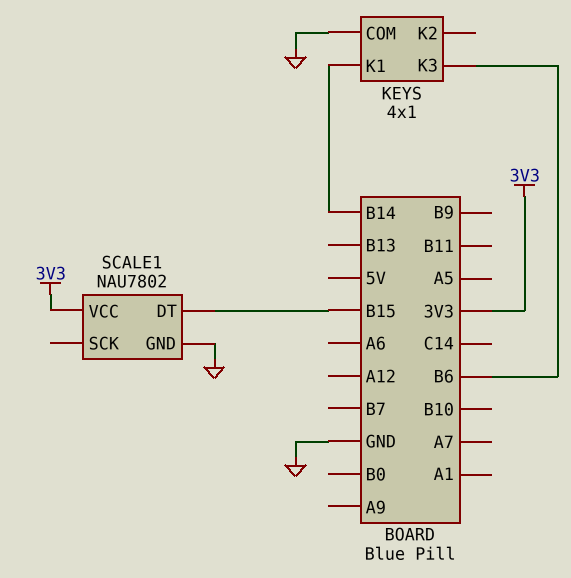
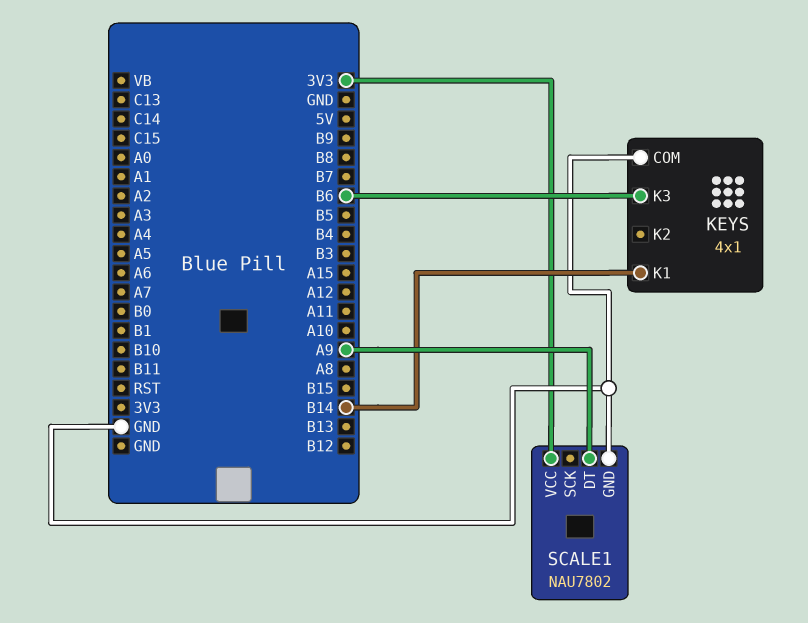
SCALE1 pin DT: B15 -> A9

